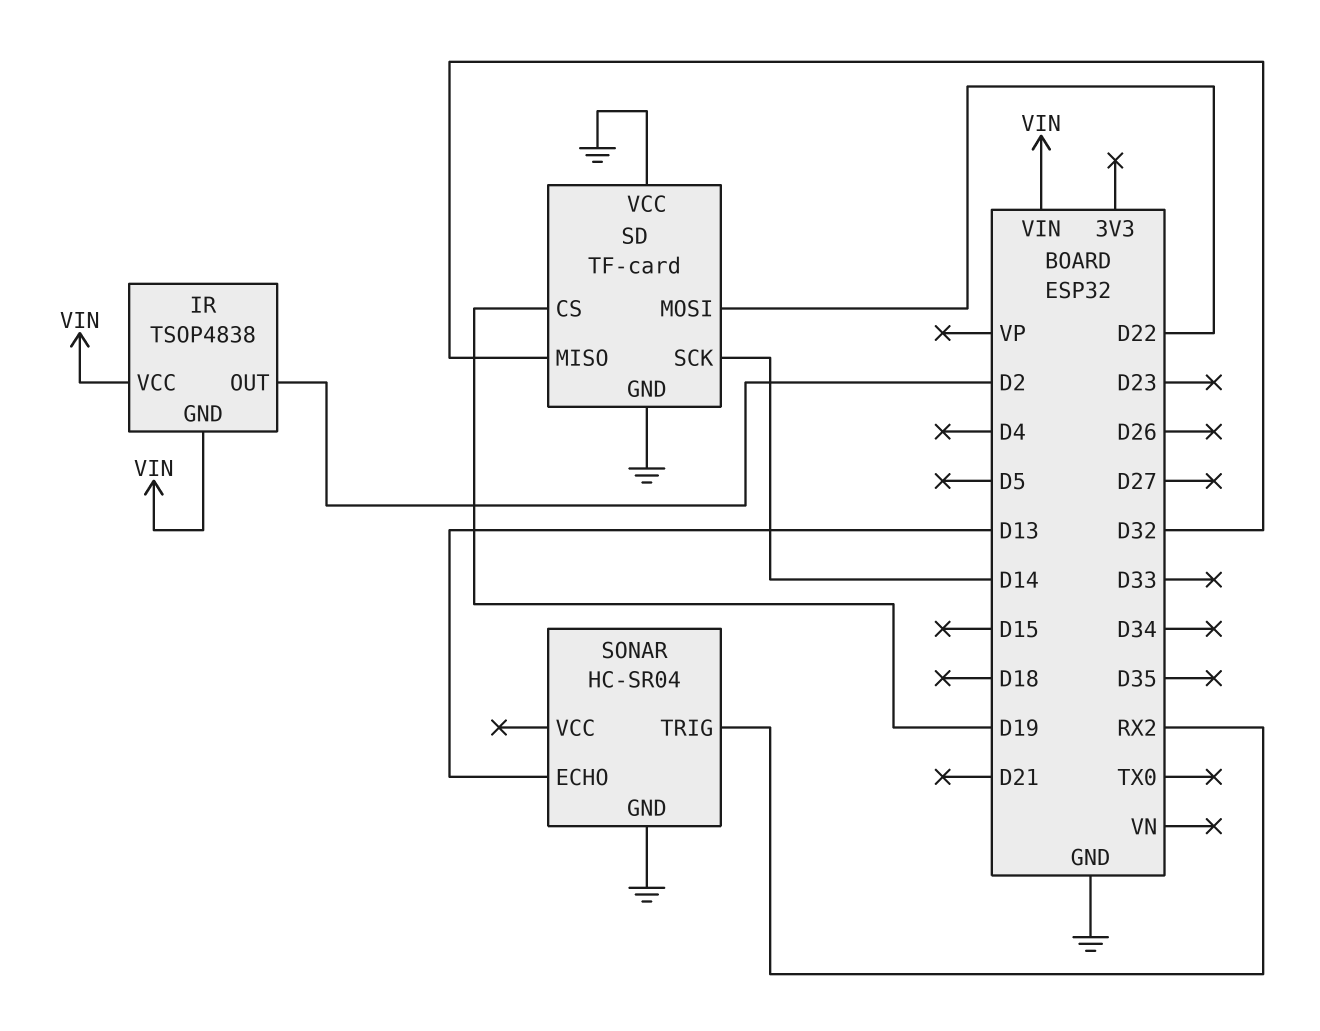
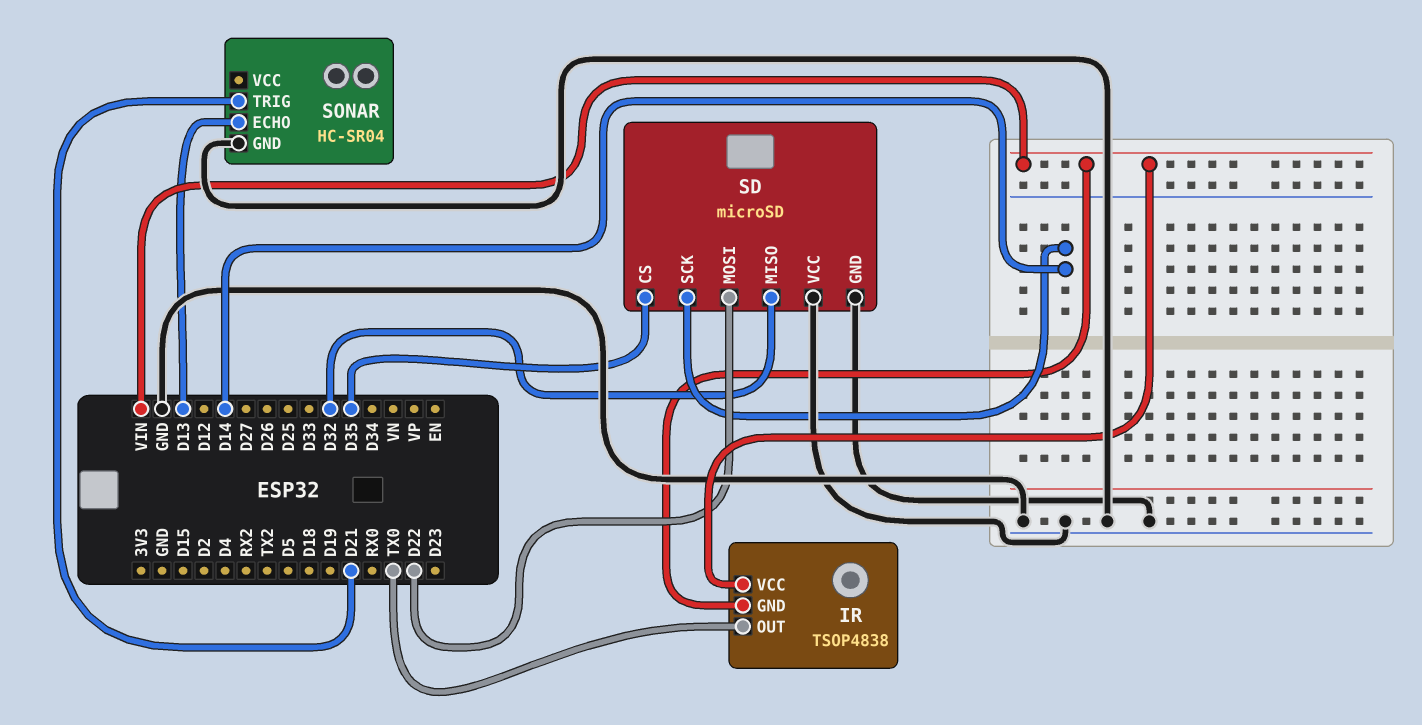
IR pin OUT: D2 -> TX0
SD: TF-card -> microSD
SD pin CS: D19 -> D35
SONAR pin TRIG: RX2 -> D21

